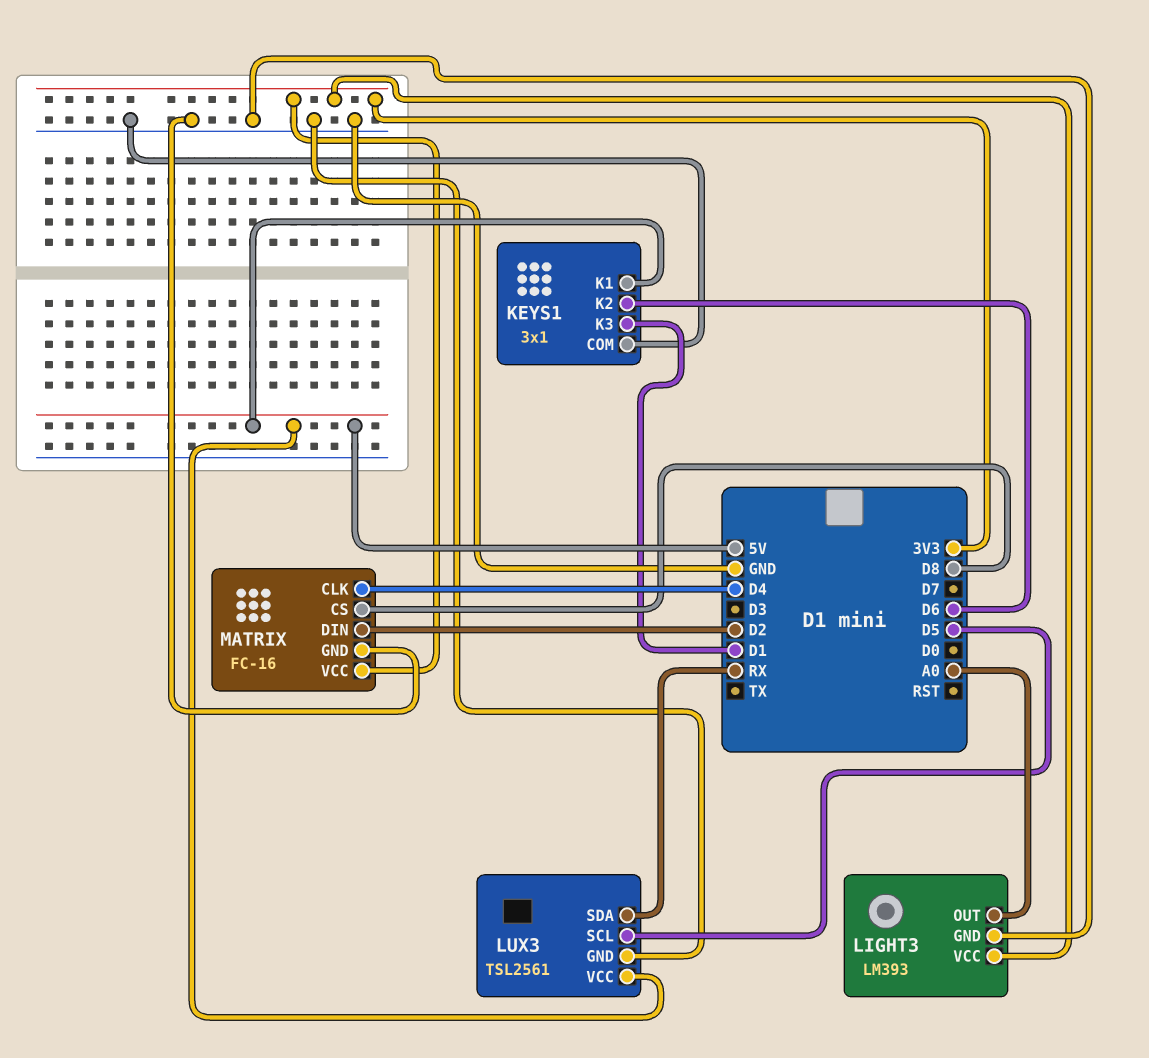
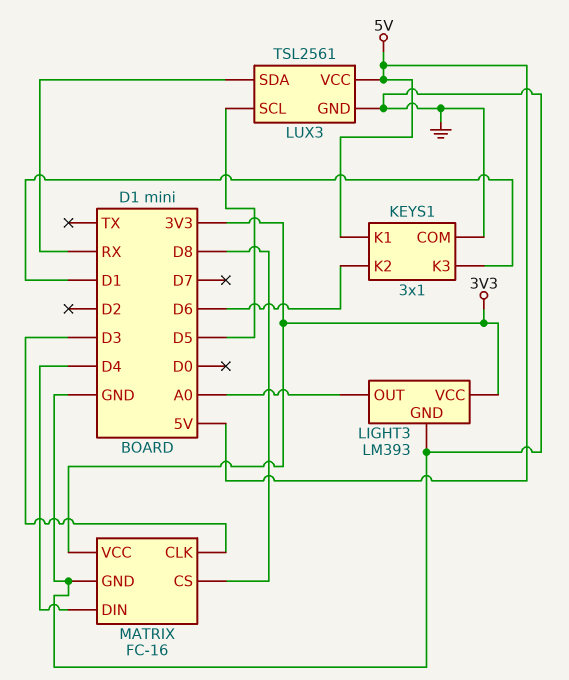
MATRIX pin CLK: D4 -> D3
MATRIX pin DIN: D2 -> D4

